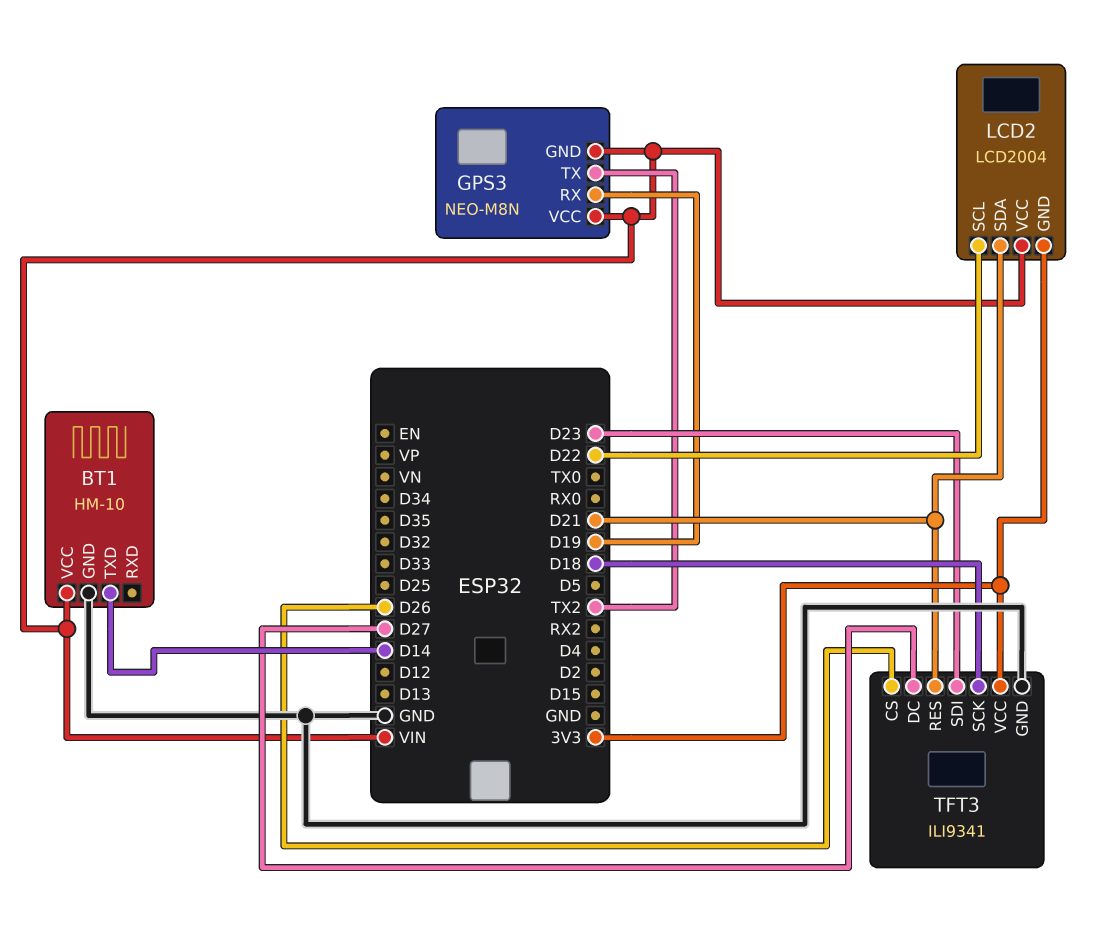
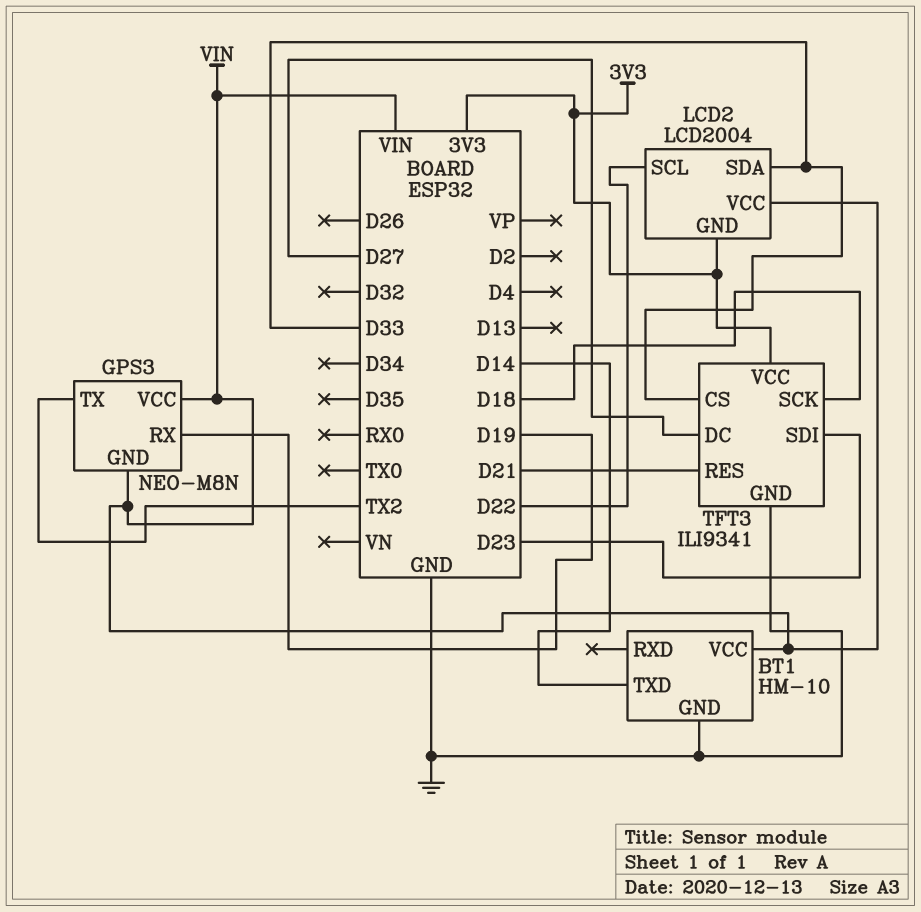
LCD2 pin SDA: D21 -> D33
TFT3 pin CS: D26 -> D33

